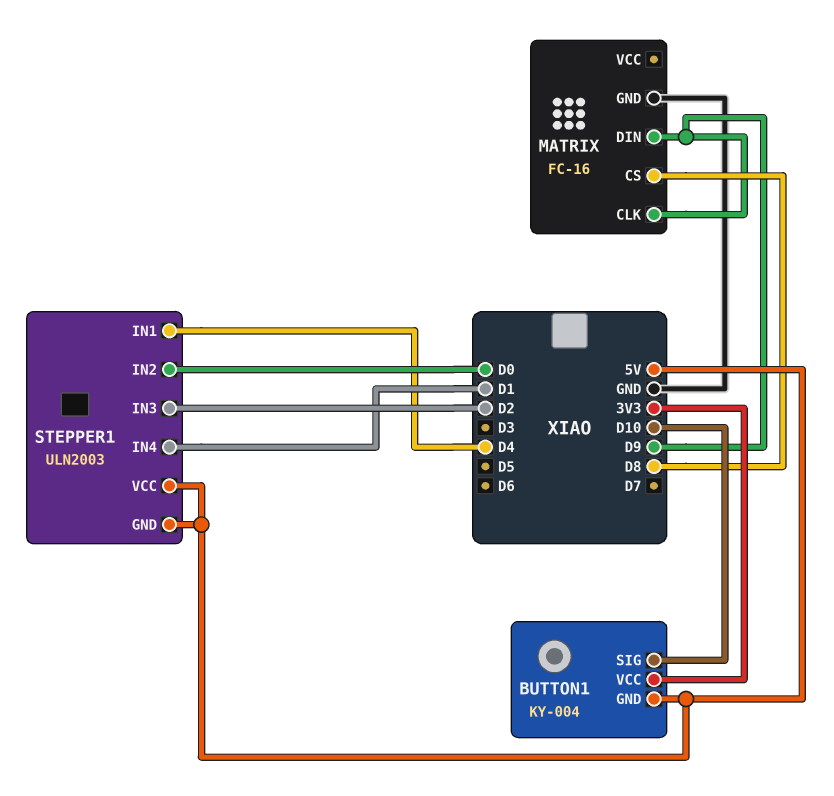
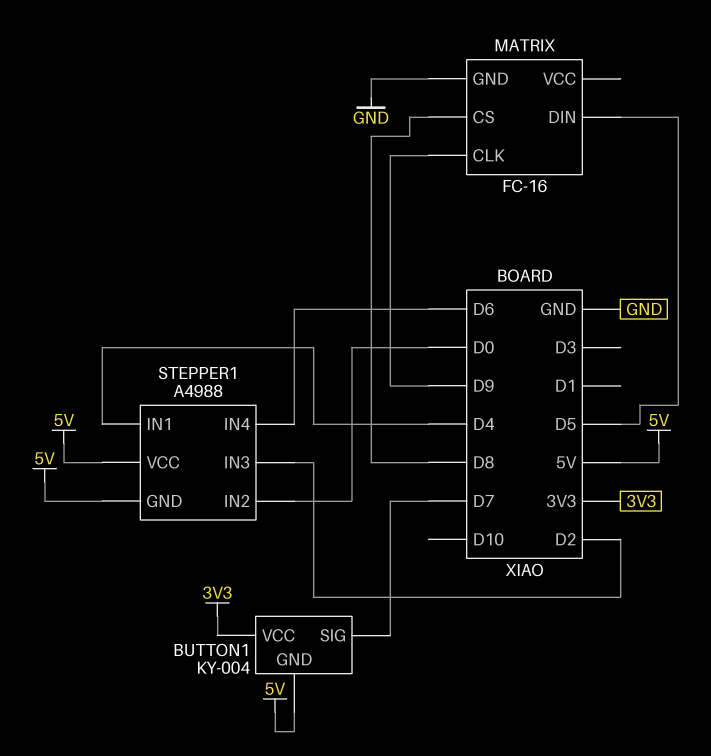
BUTTON1 pin SIG: D10 -> D7
MATRIX pin DIN: D9 -> D5
STEPPER1: ULN2003 -> A4988
STEPPER1 pin IN4: D1 -> D6

